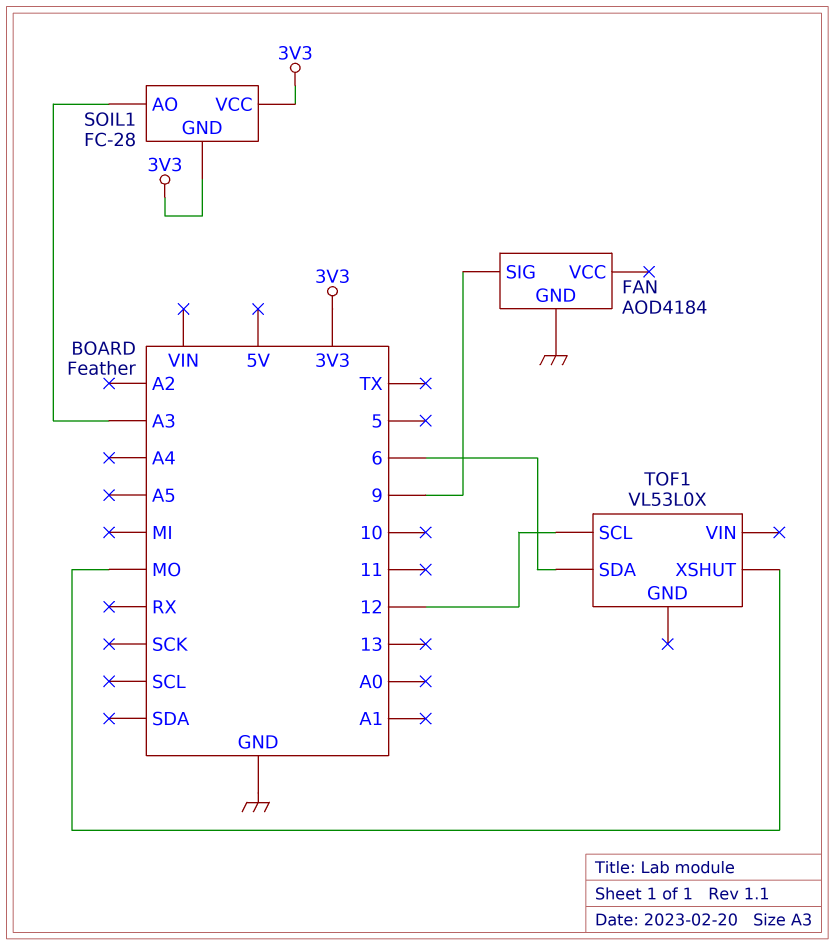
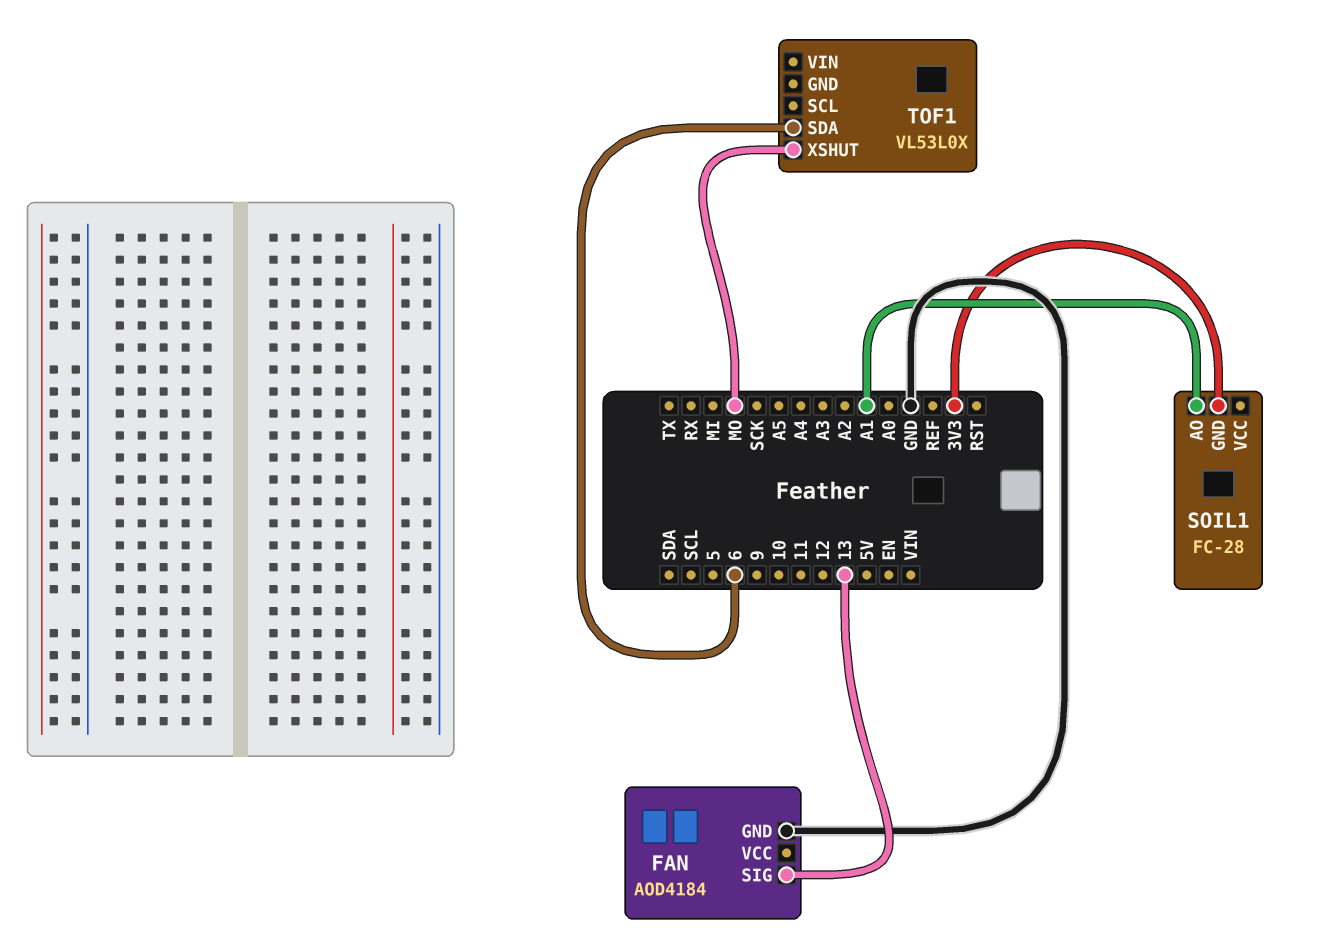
FAN pin SIG: 9 -> 13
SOIL1 pin AO: A3 -> A1
SOIL1 pin VCC: 3V3 -> none
TOF1 pin SCL: 12 -> none

